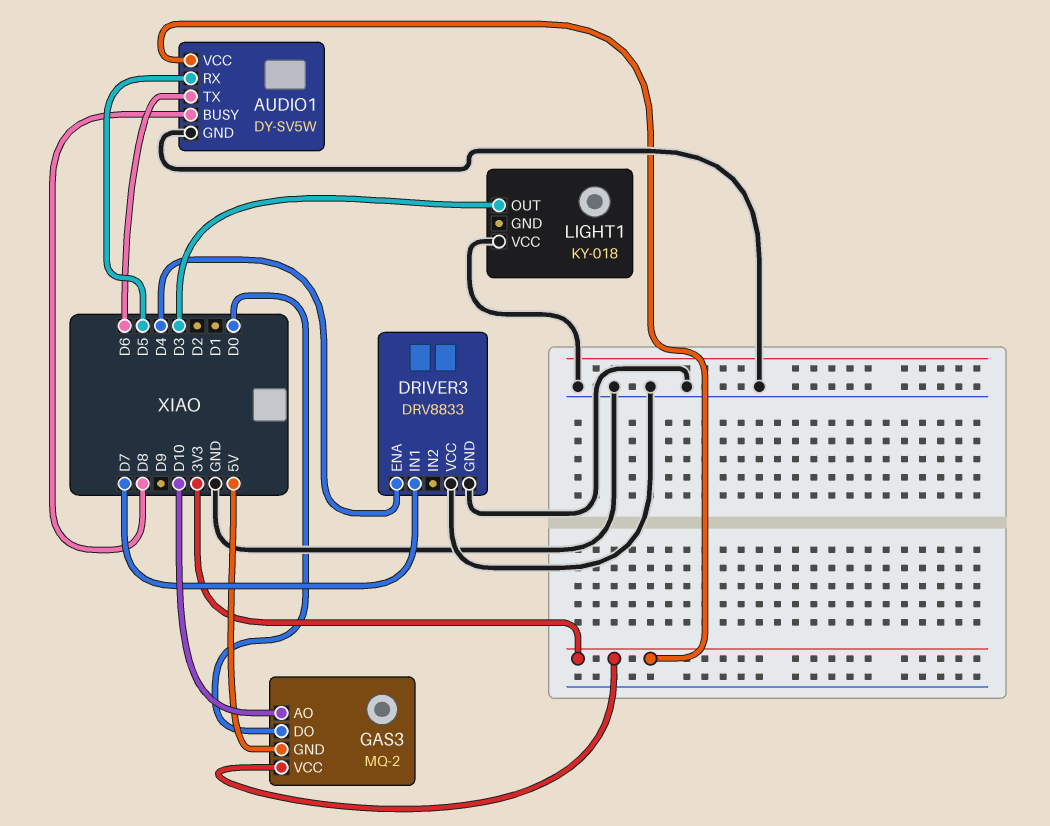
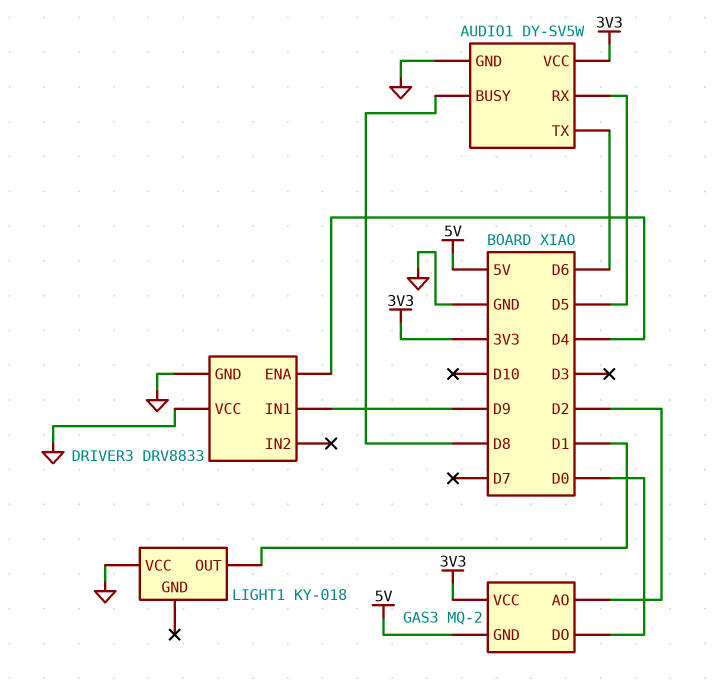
DRIVER3 pin IN1: D7 -> D9
GAS3 pin AO: D10 -> D2
LIGHT1 pin OUT: D3 -> D1

